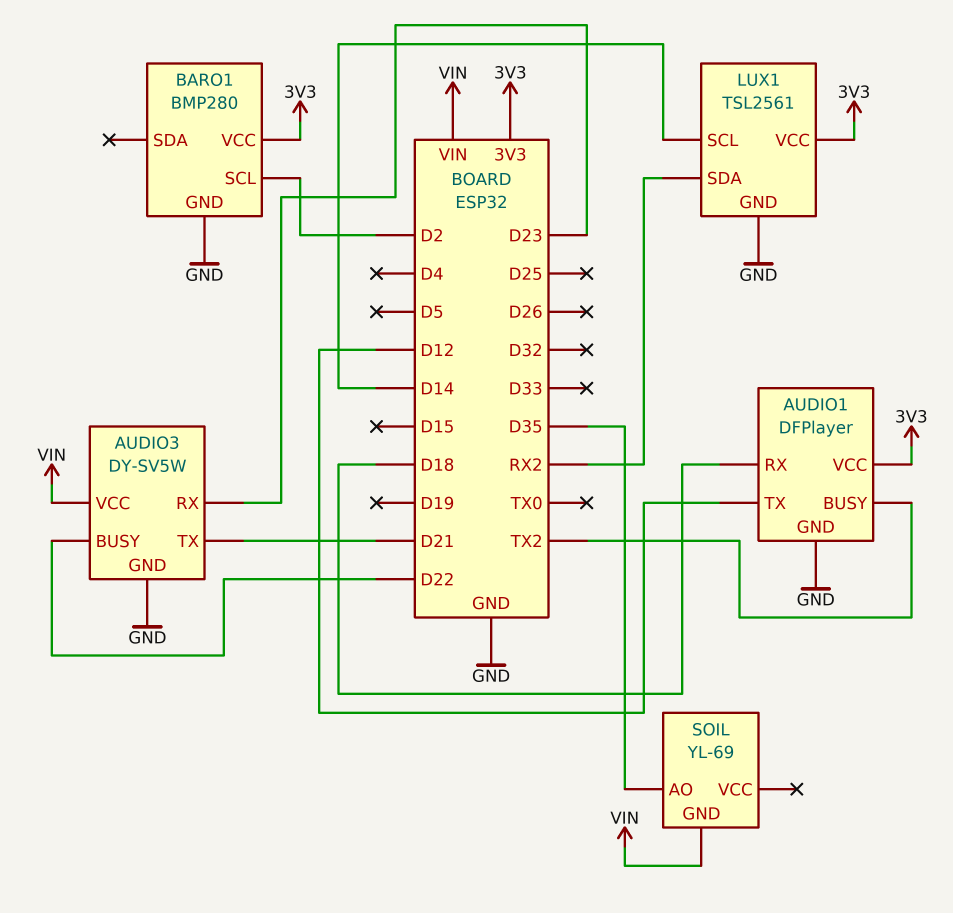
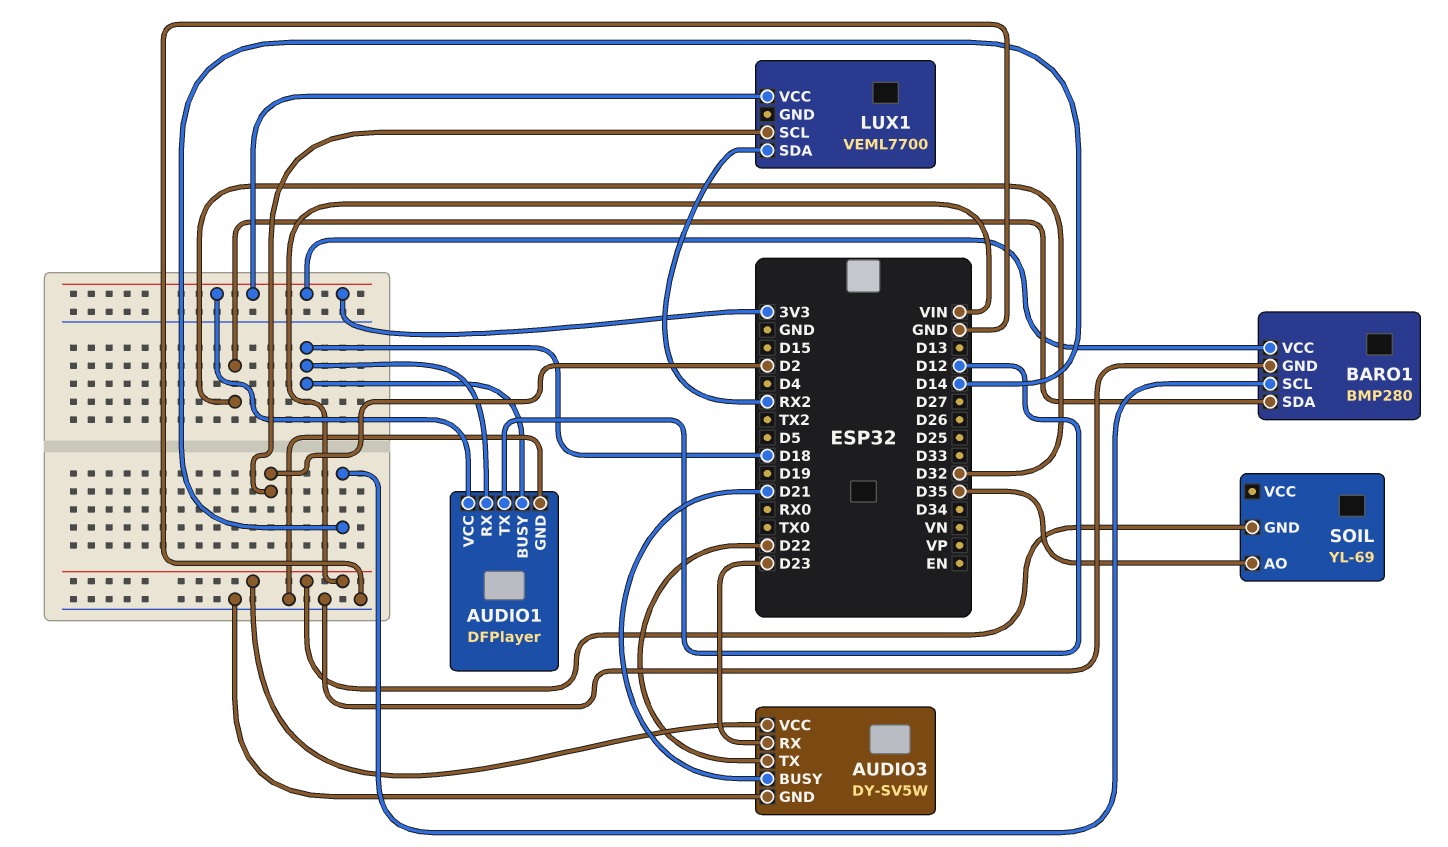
AUDIO1 pin BUSY: TX2 -> D18
AUDIO3 pin BUSY: D22 -> D21
AUDIO3 pin TX: D21 -> D22
BARO1 pin SCL: D2 -> D14
BARO1 pin SDA: none -> D32
LUX1: TSL2561 -> VEML7700
LUX1 pin GND: GND -> none
LUX1 pin SCL: D14 -> D2

